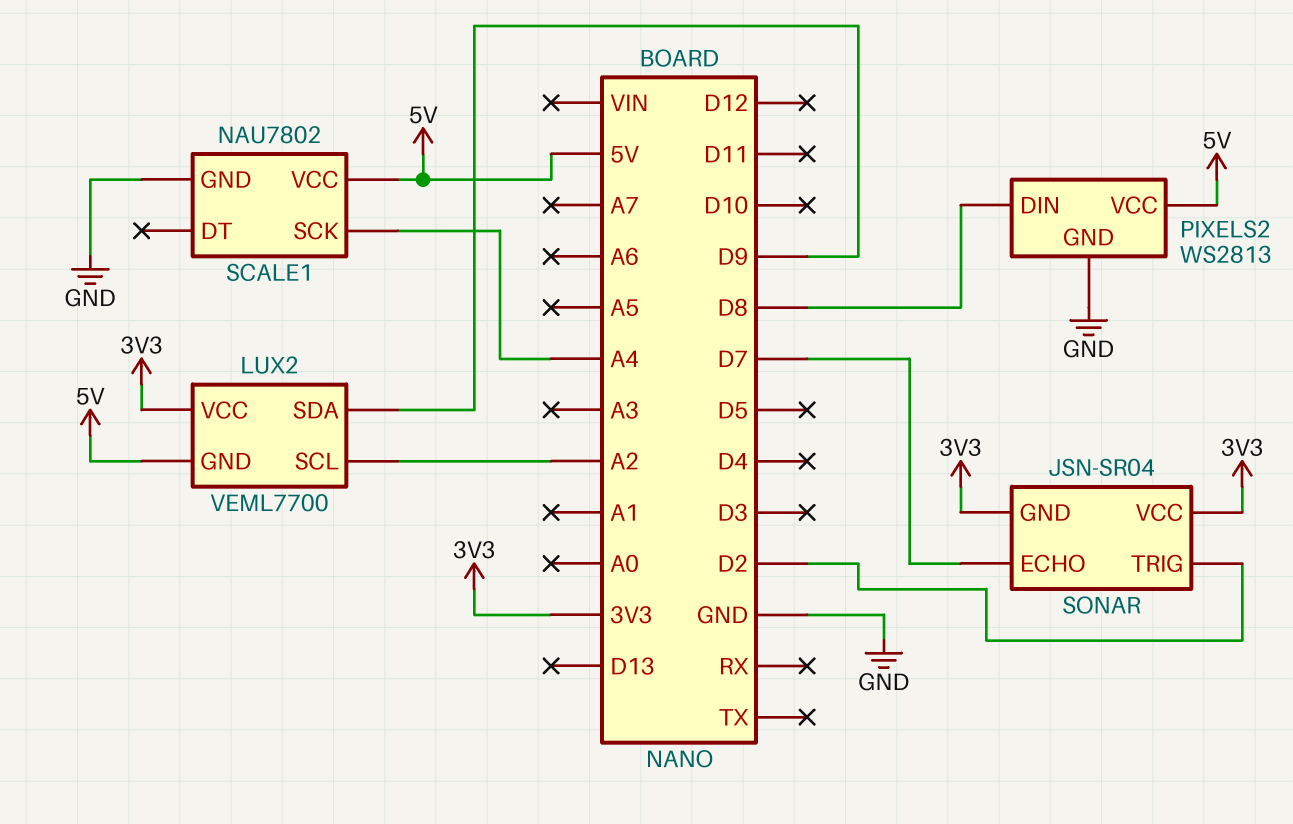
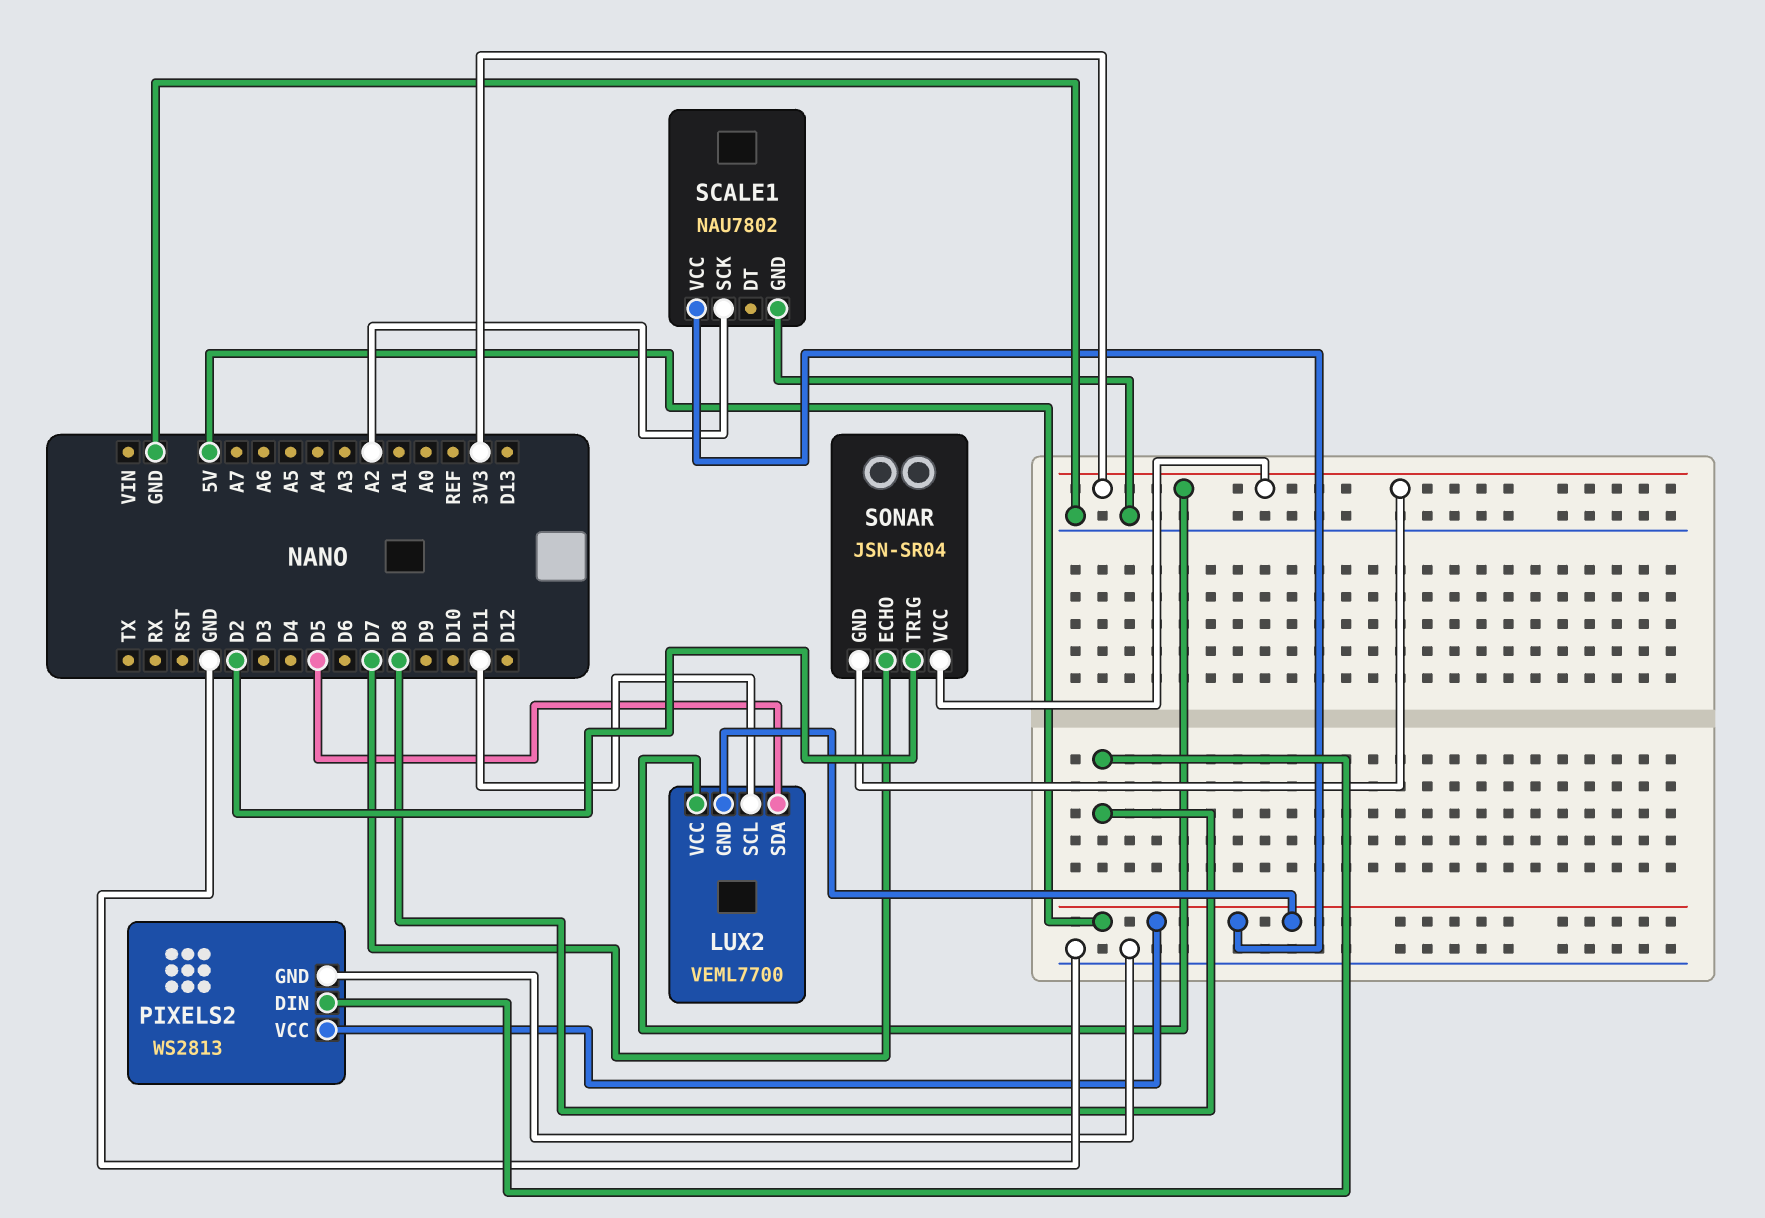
LUX2 pin SCL: A2 -> D11
LUX2 pin SDA: D9 -> D5
SCALE1 pin SCK: A4 -> A2

